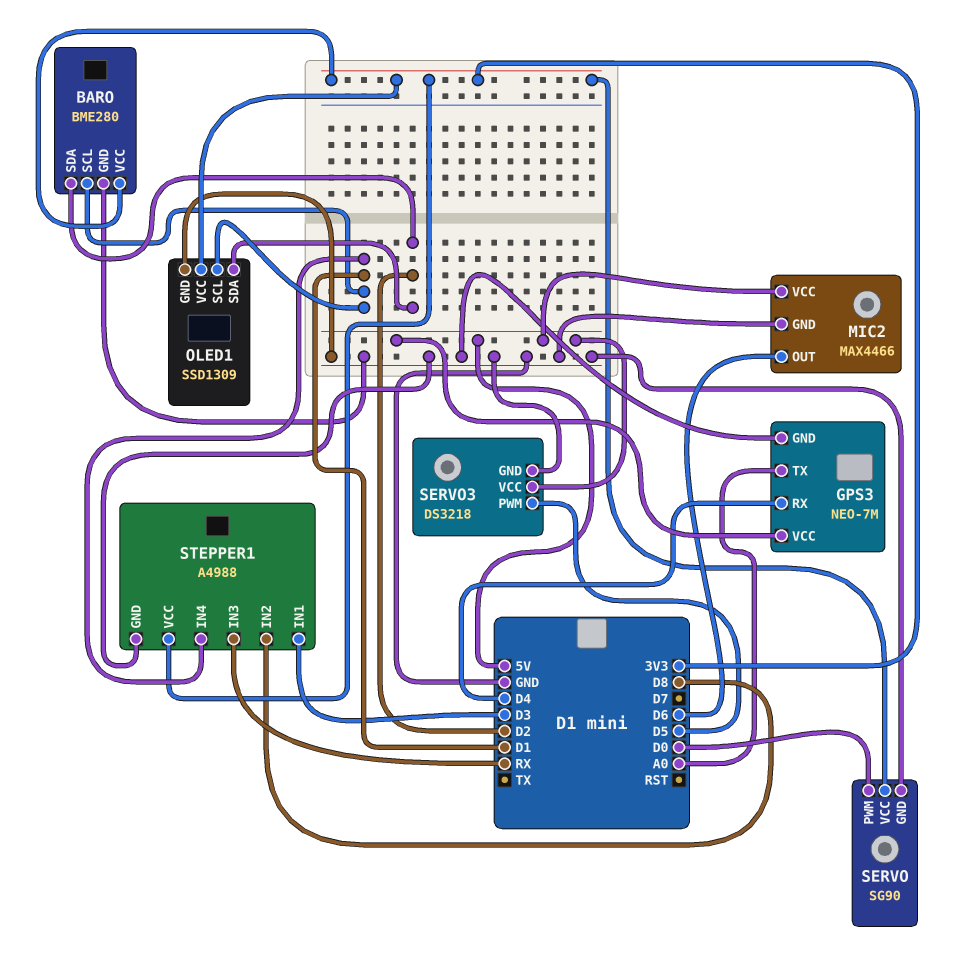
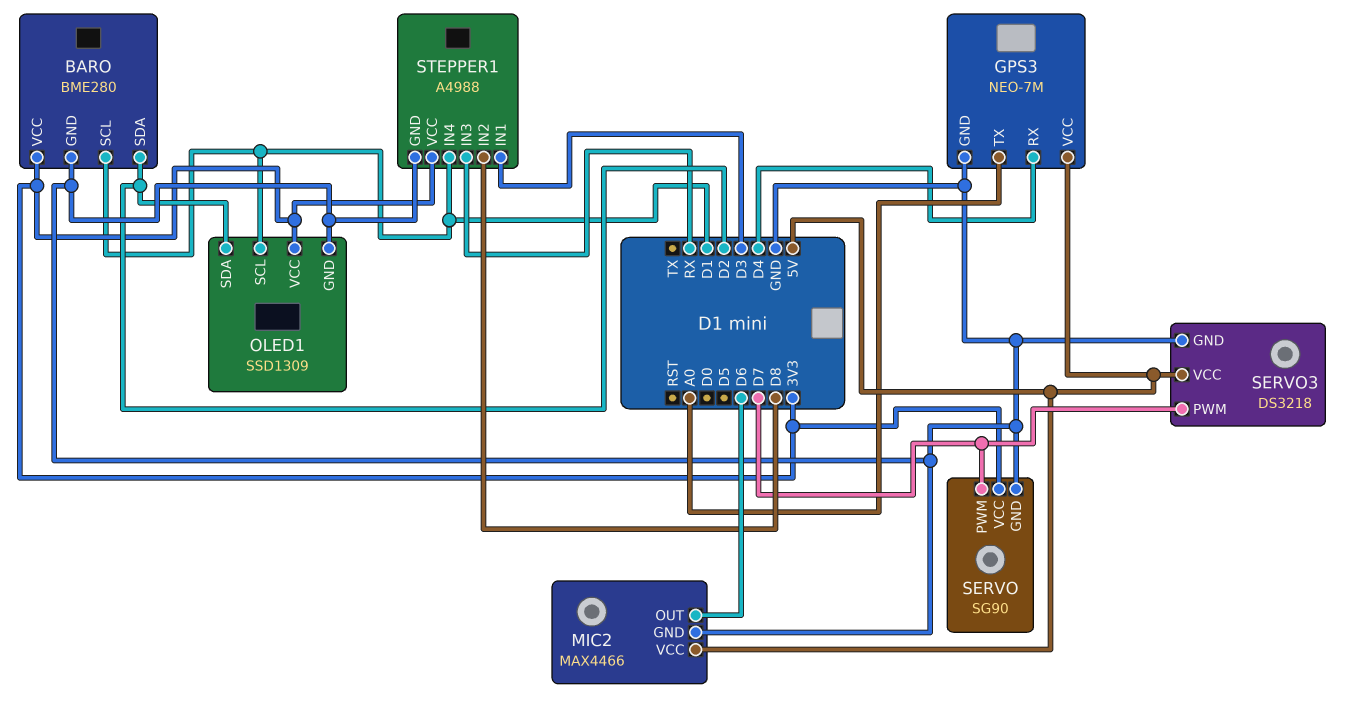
SERVO pin PWM: D0 -> D7
SERVO3 pin PWM: D5 -> D7

